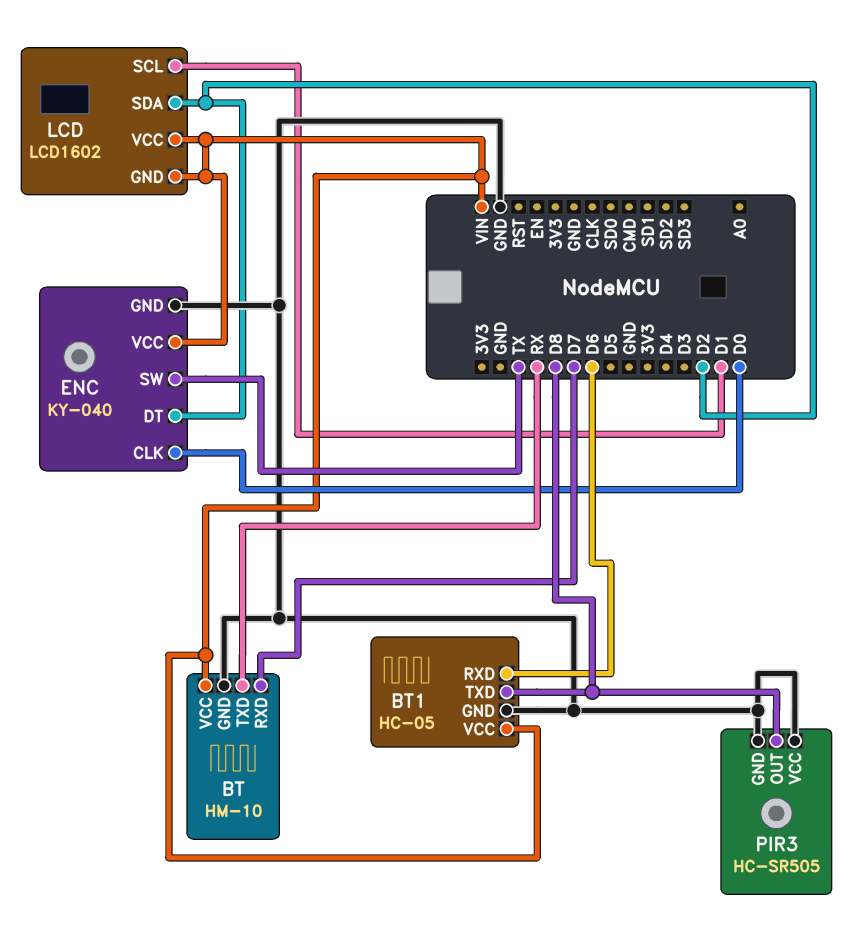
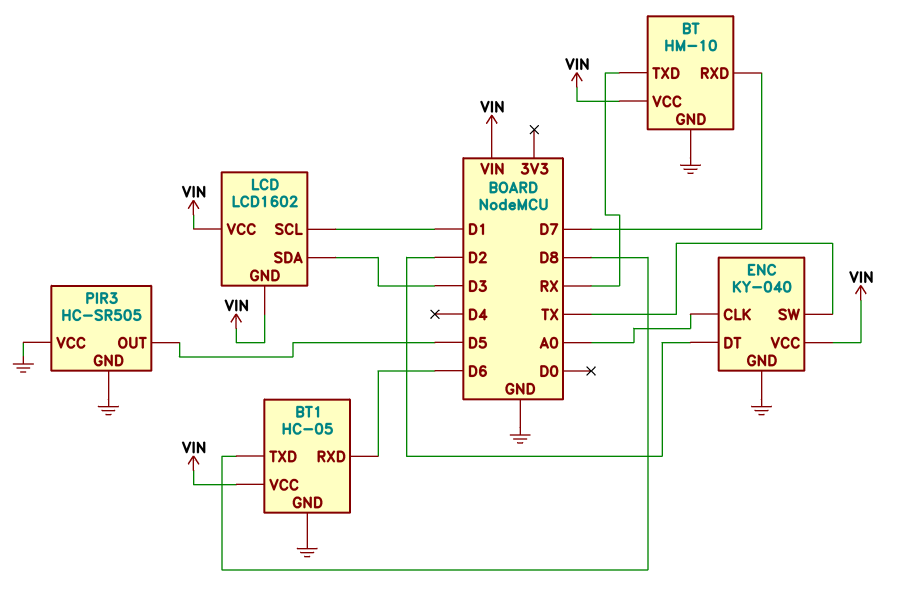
ENC pin CLK: D0 -> A0
LCD pin SDA: D2 -> D3
PIR3 pin OUT: D8 -> D5

